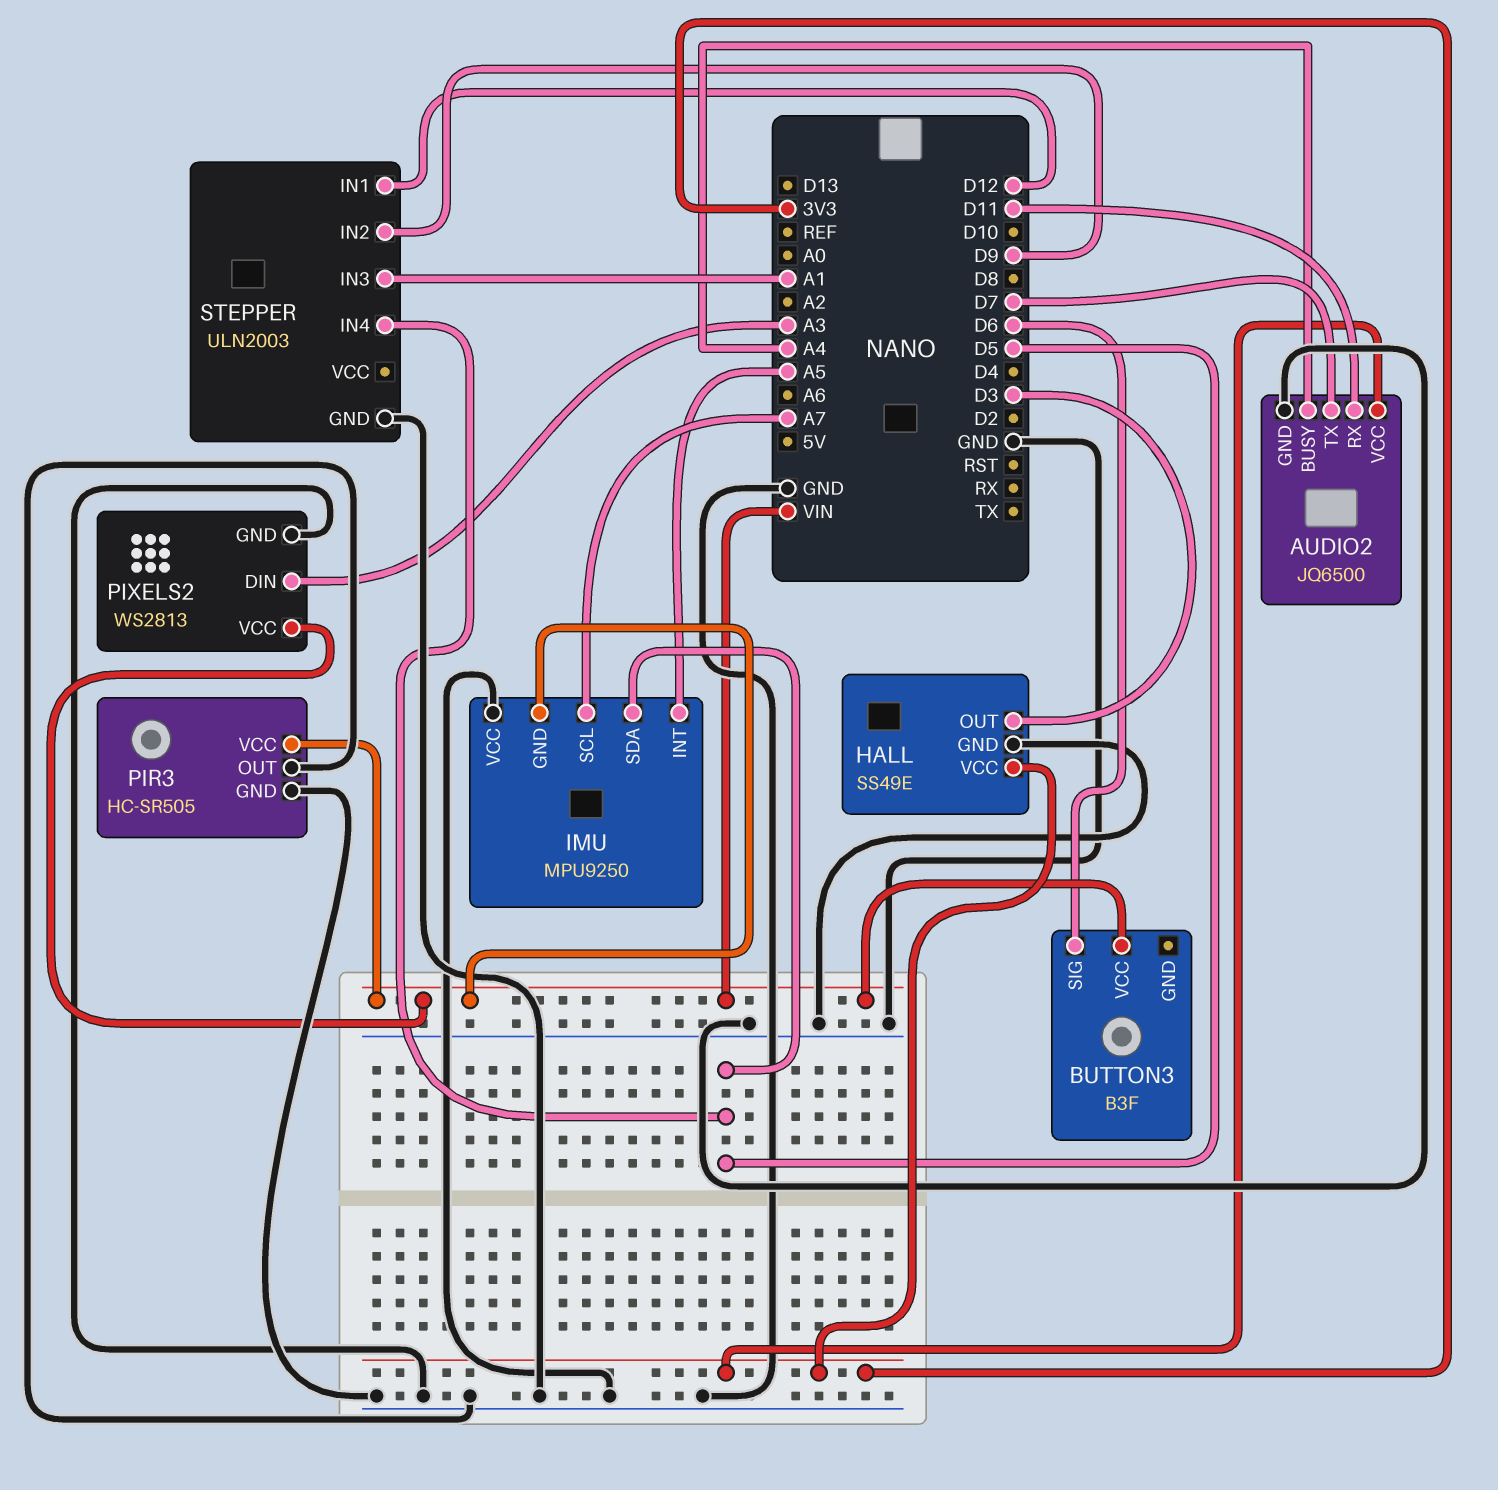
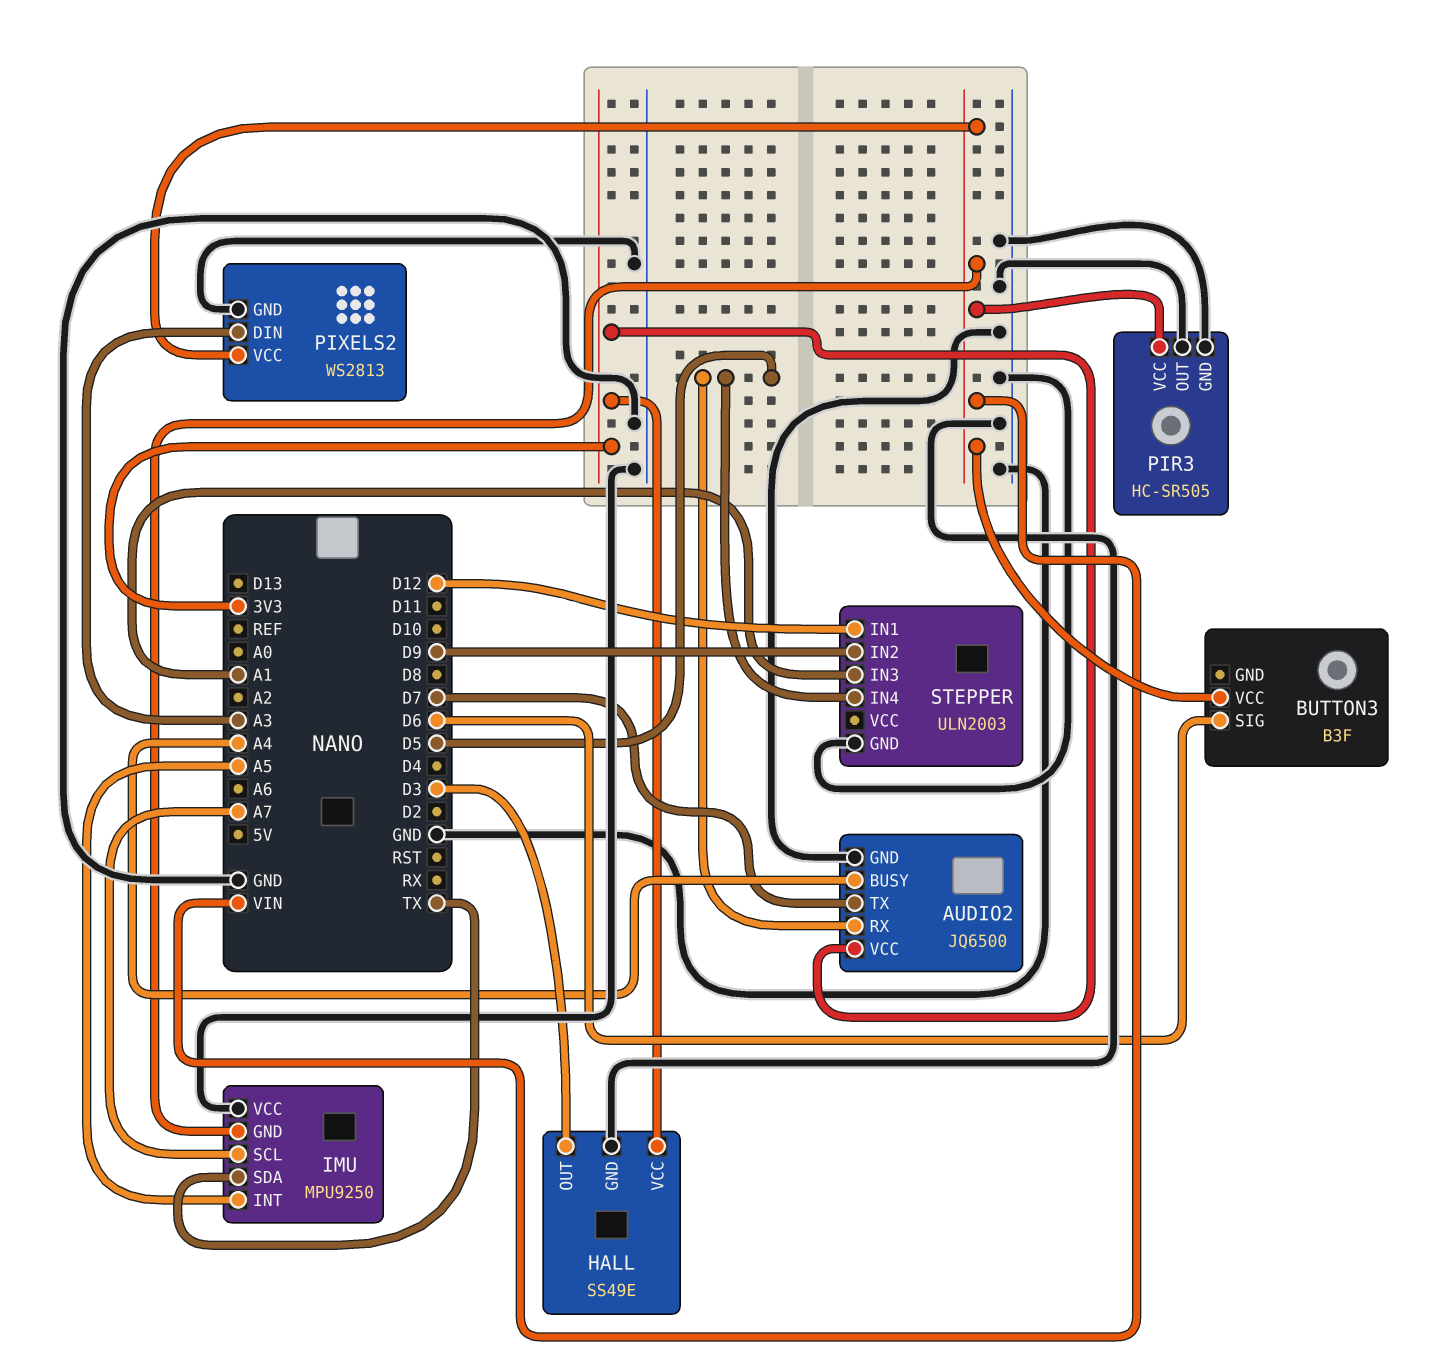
AUDIO2 pin RX: D11 -> D5
IMU pin SDA: D5 -> TX

